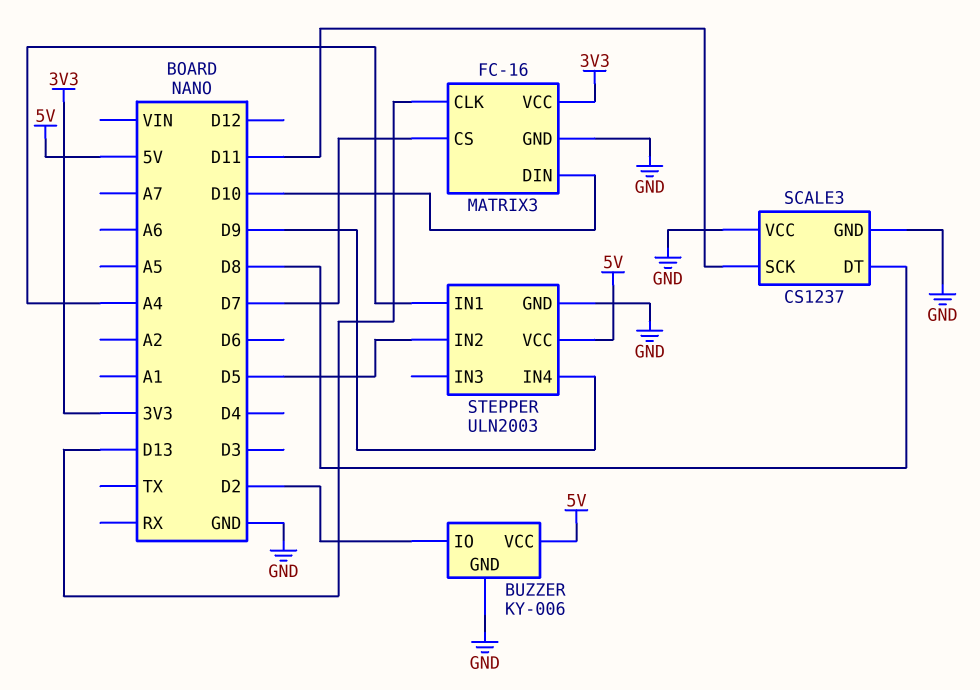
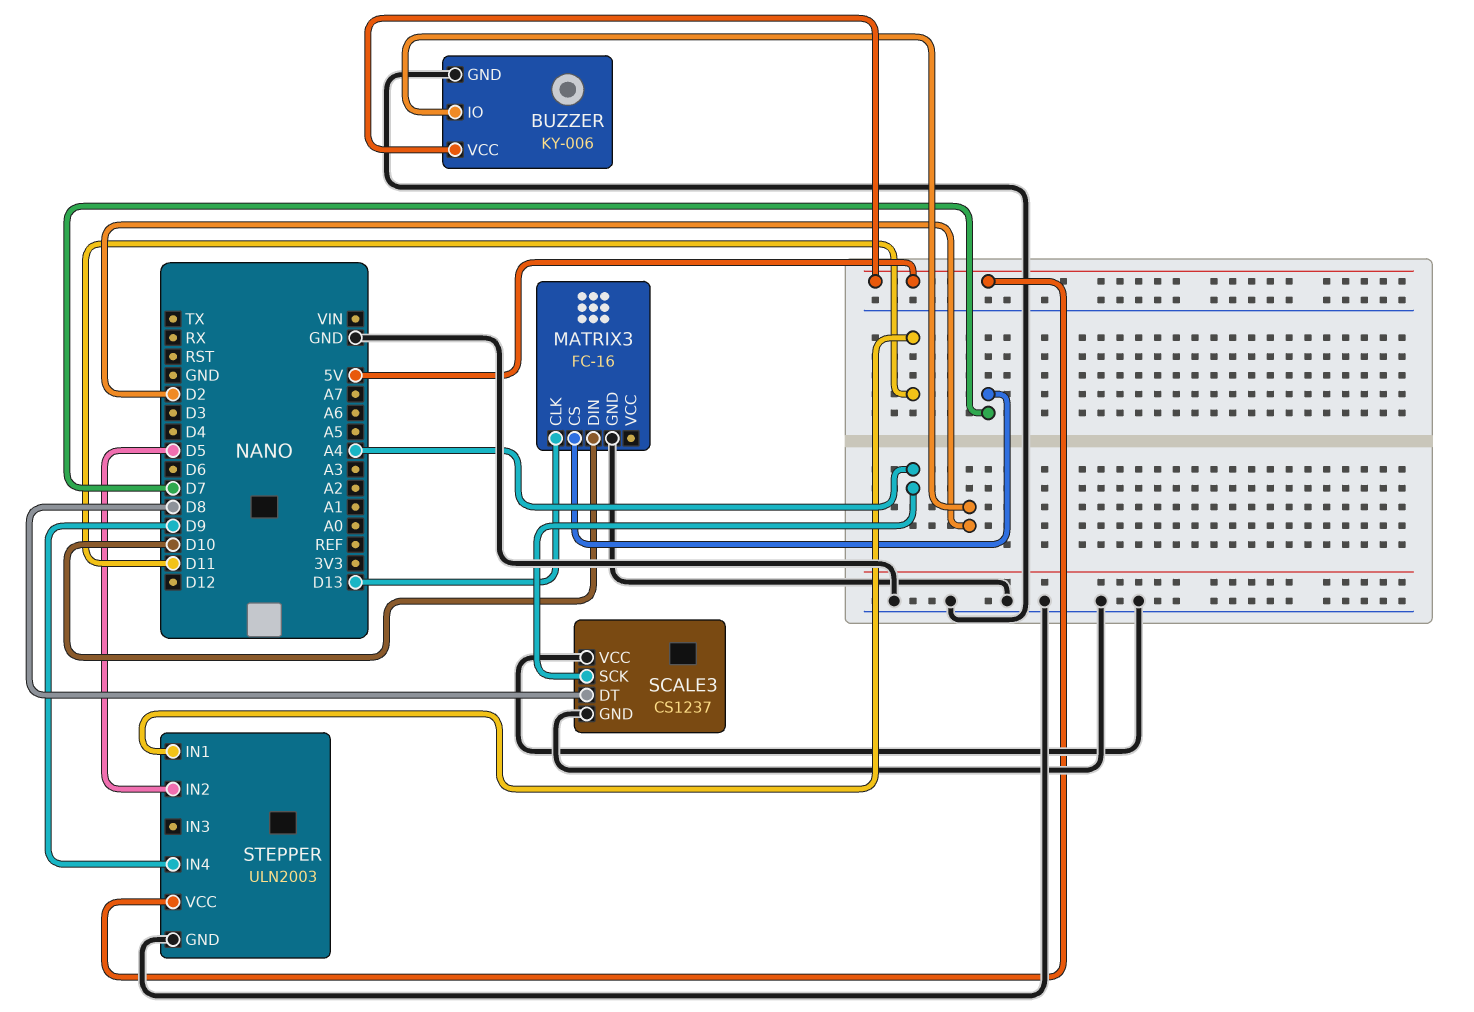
MATRIX3 pin VCC: 3V3 -> none
SCALE3 pin SCK: D11 -> A4
STEPPER pin IN1: A4 -> D11

